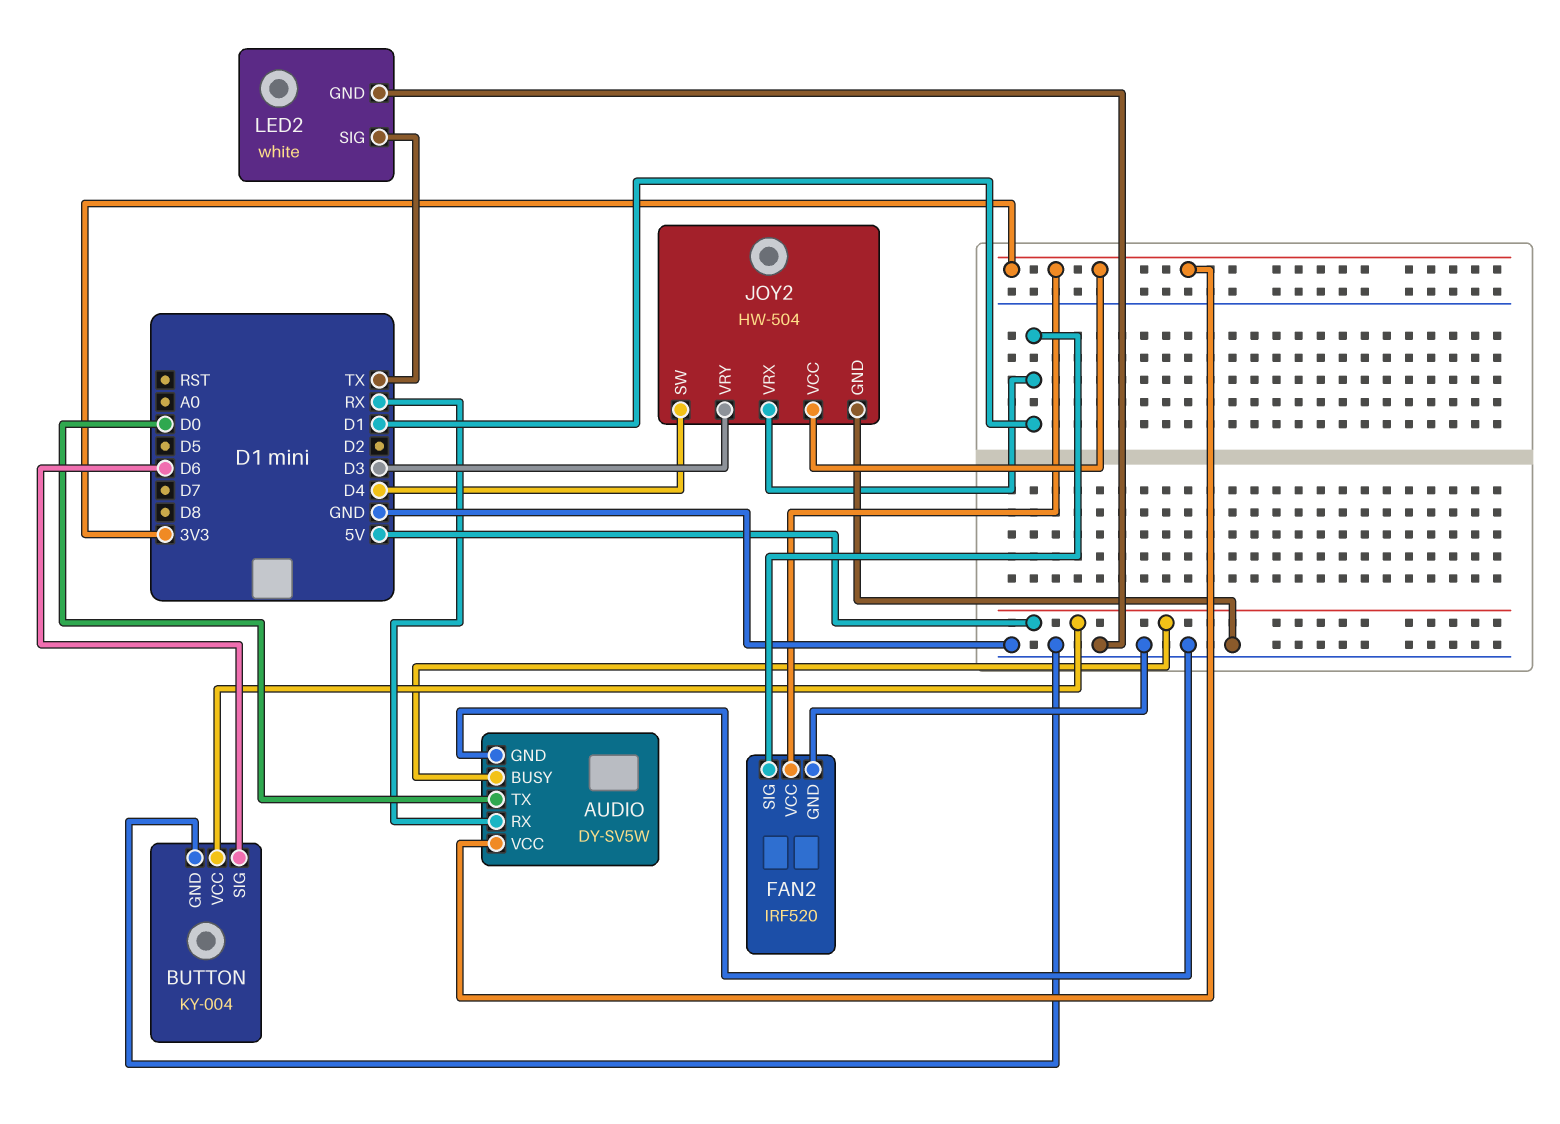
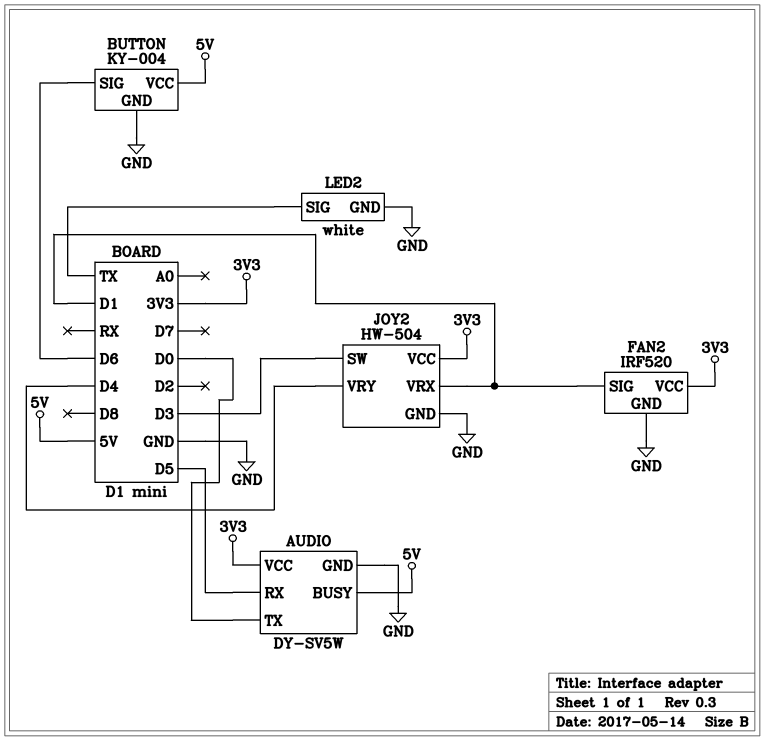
AUDIO pin RX: RX -> D5
JOY2 pin SW: D4 -> D3
JOY2 pin VRY: D3 -> D4

